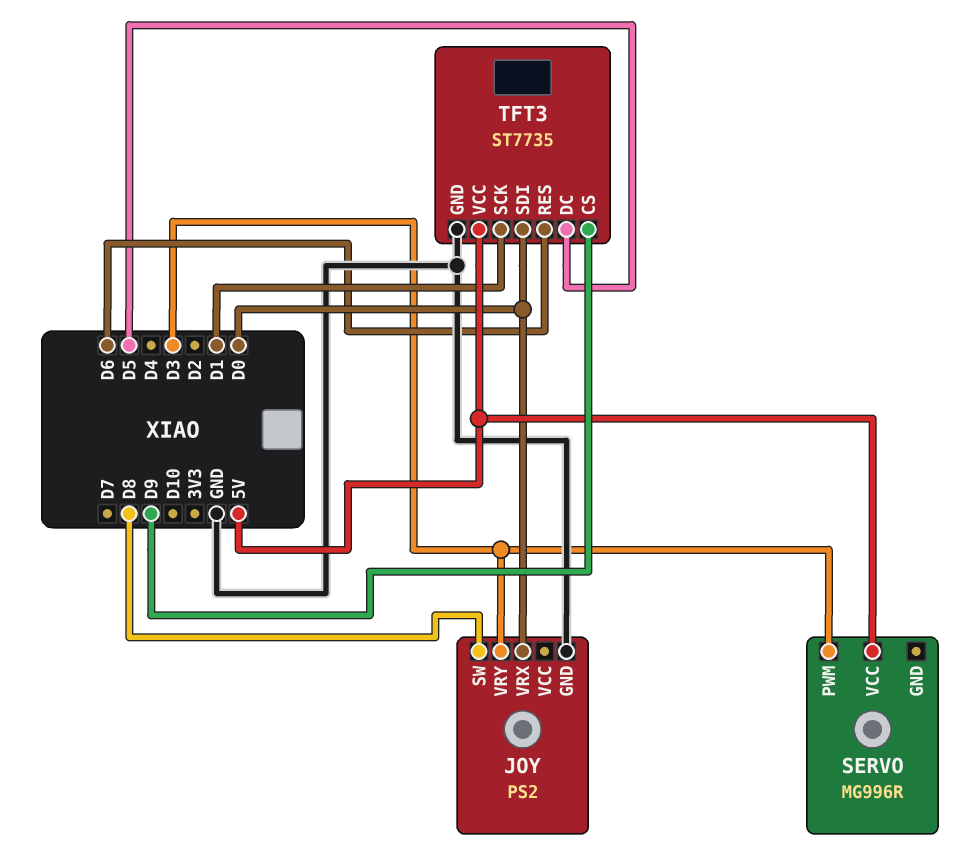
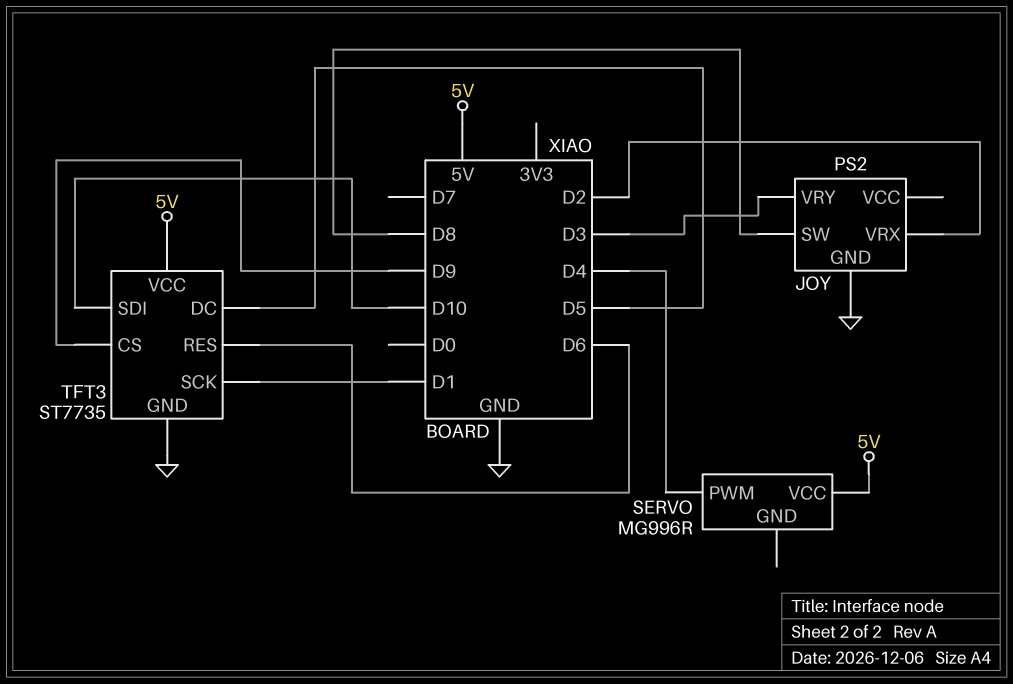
JOY pin VRX: D0 -> D2
SERVO pin PWM: D3 -> D4
TFT3 pin SDI: D0 -> D10

